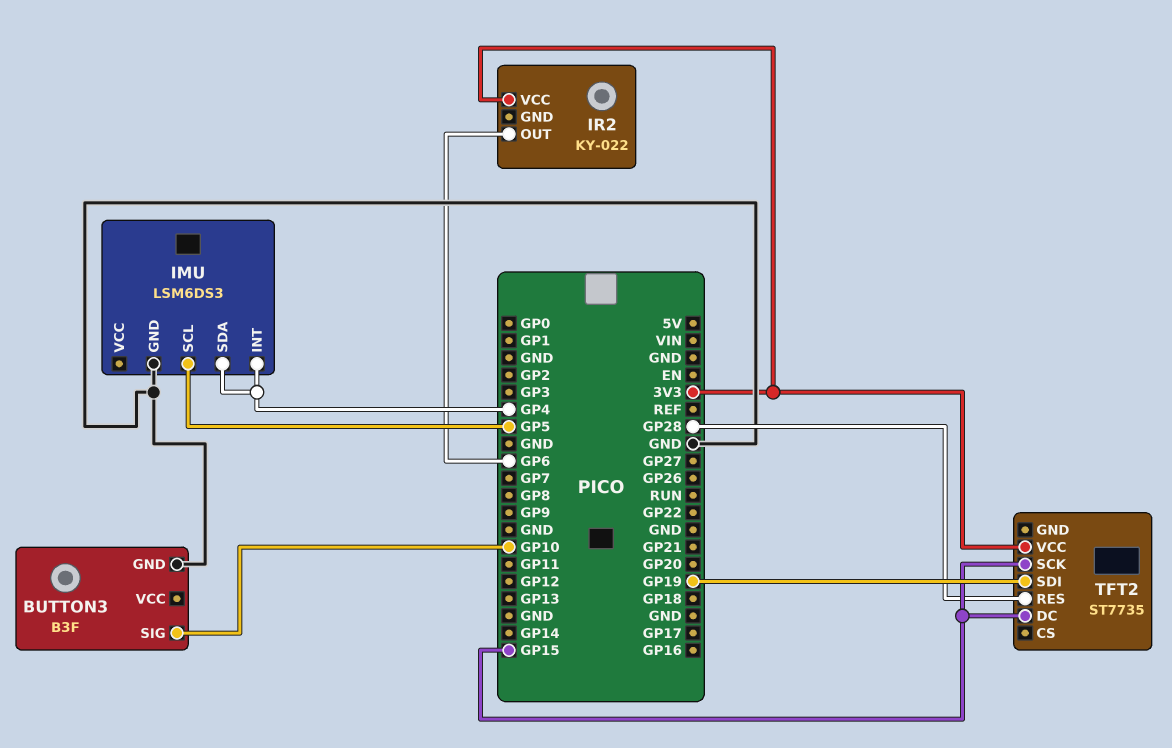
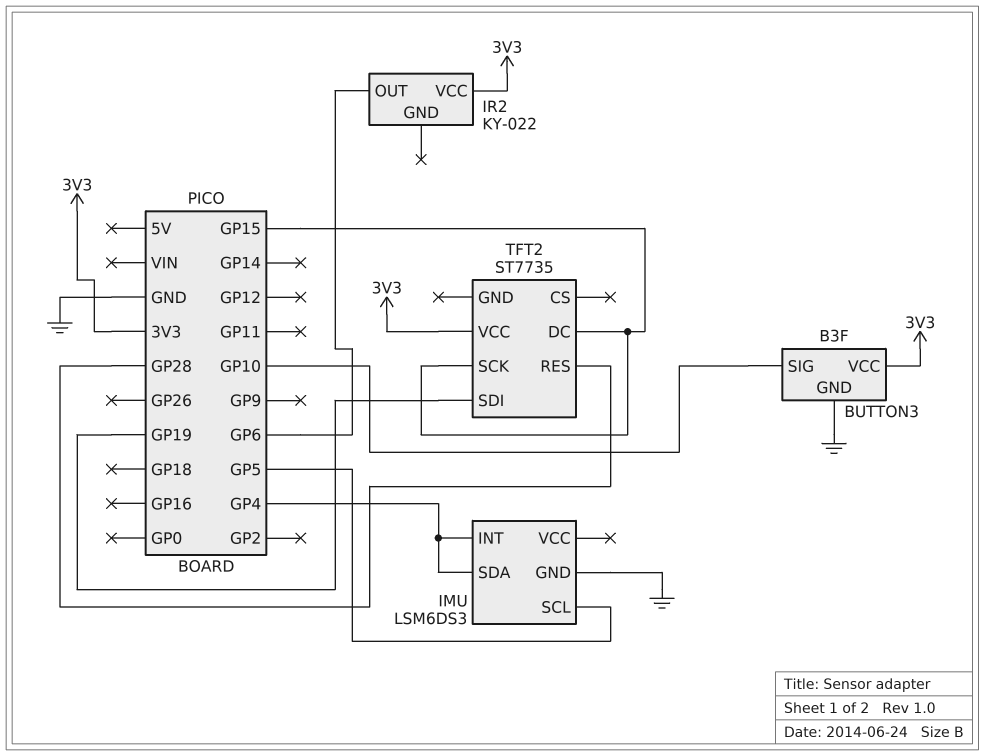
BUTTON3 pin VCC: none -> 3V3

